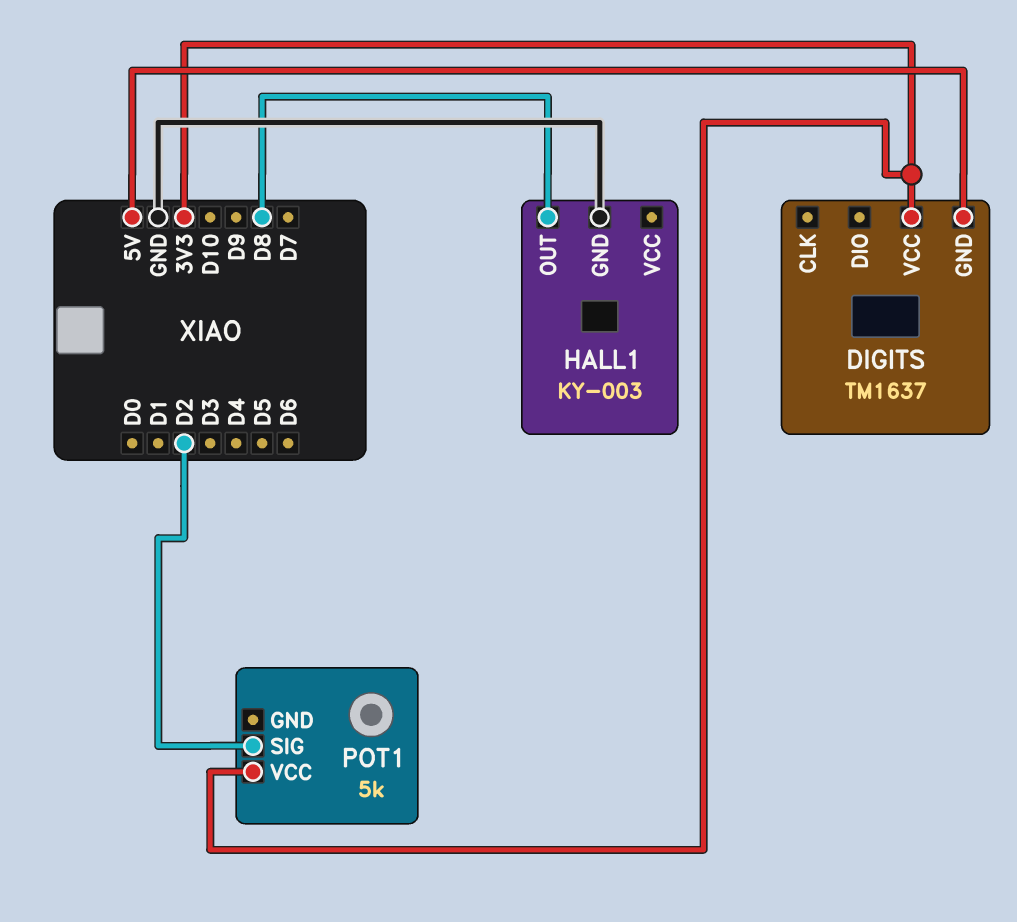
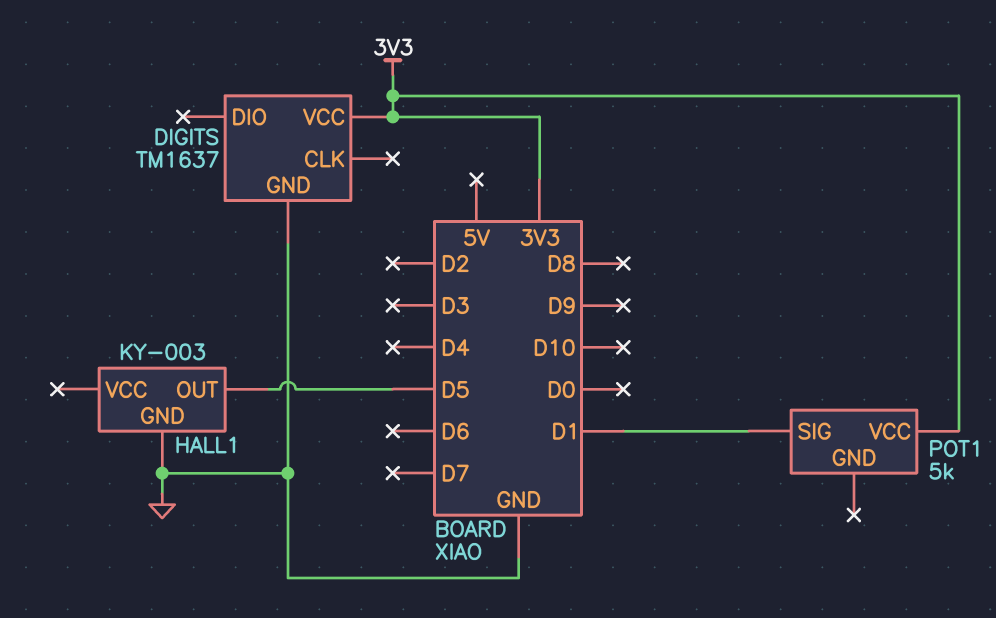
DIGITS pin GND: 5V -> GND
HALL1 pin OUT: D8 -> D5
POT1 pin SIG: D2 -> D1

